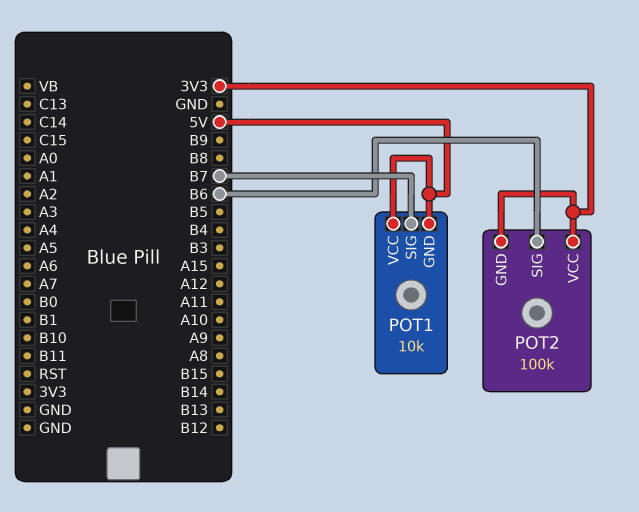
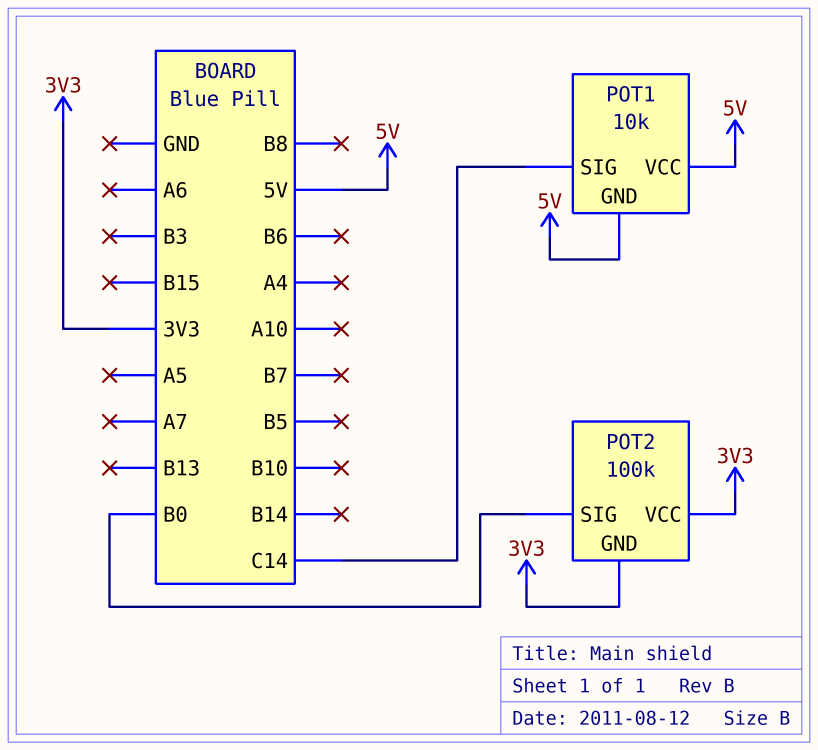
POT1 pin SIG: B7 -> C14
POT2 pin SIG: B6 -> B0

